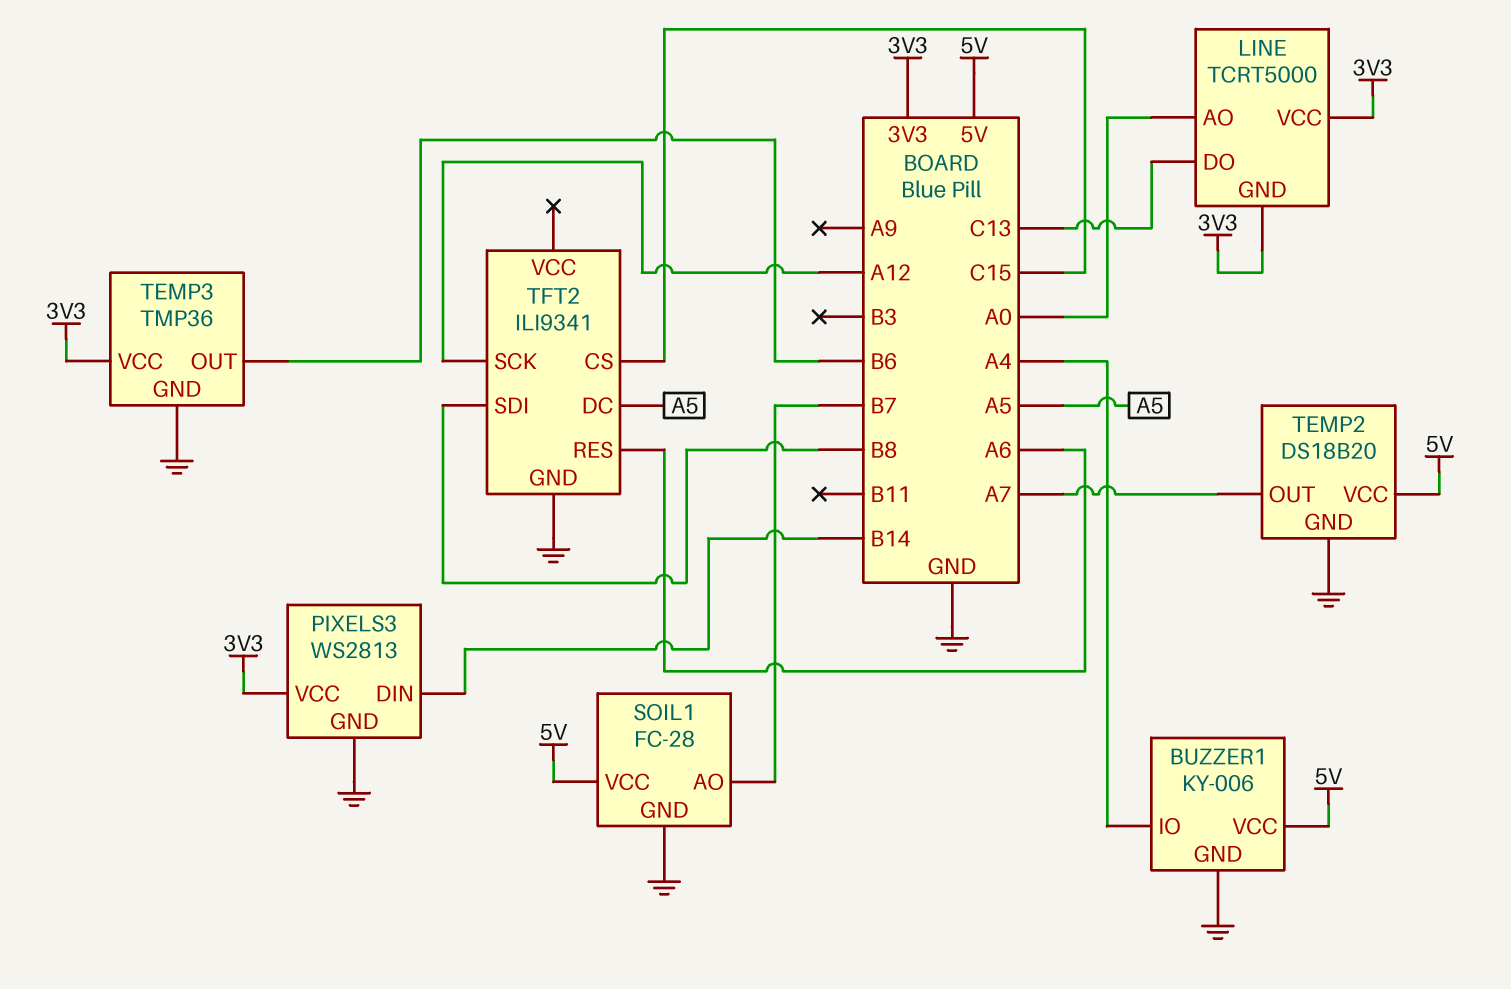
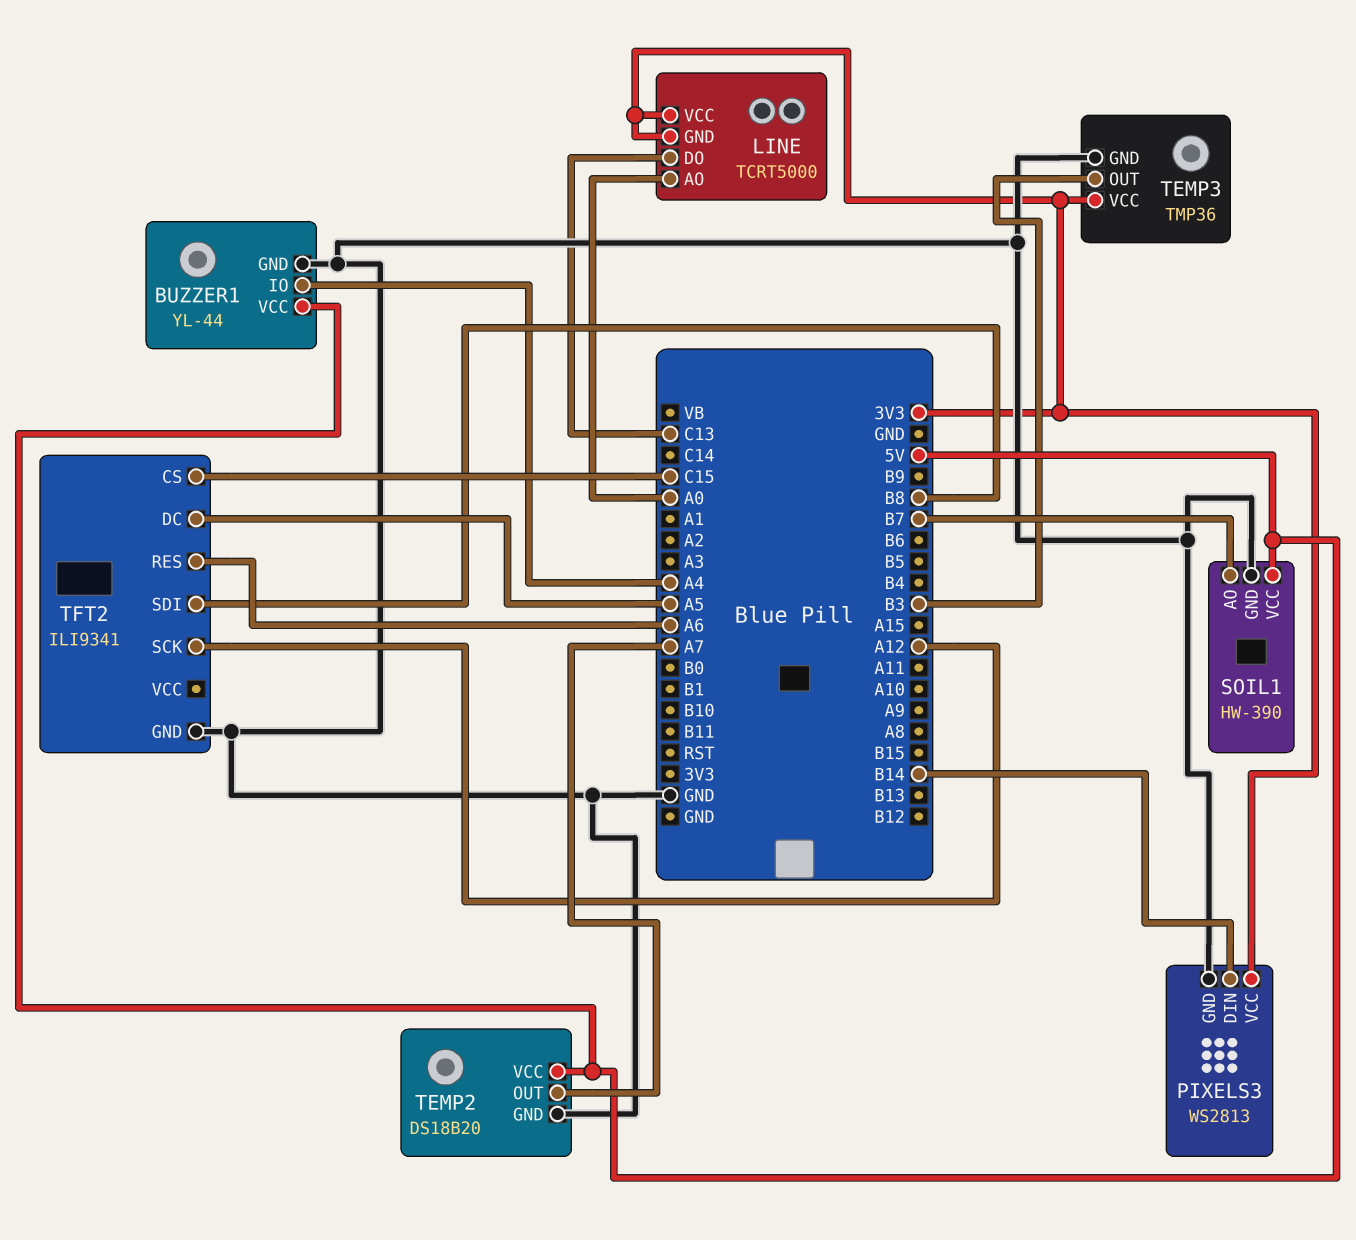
BUZZER1: KY-006 -> YL-44
SOIL1: FC-28 -> HW-390
TEMP3 pin OUT: B6 -> B3

